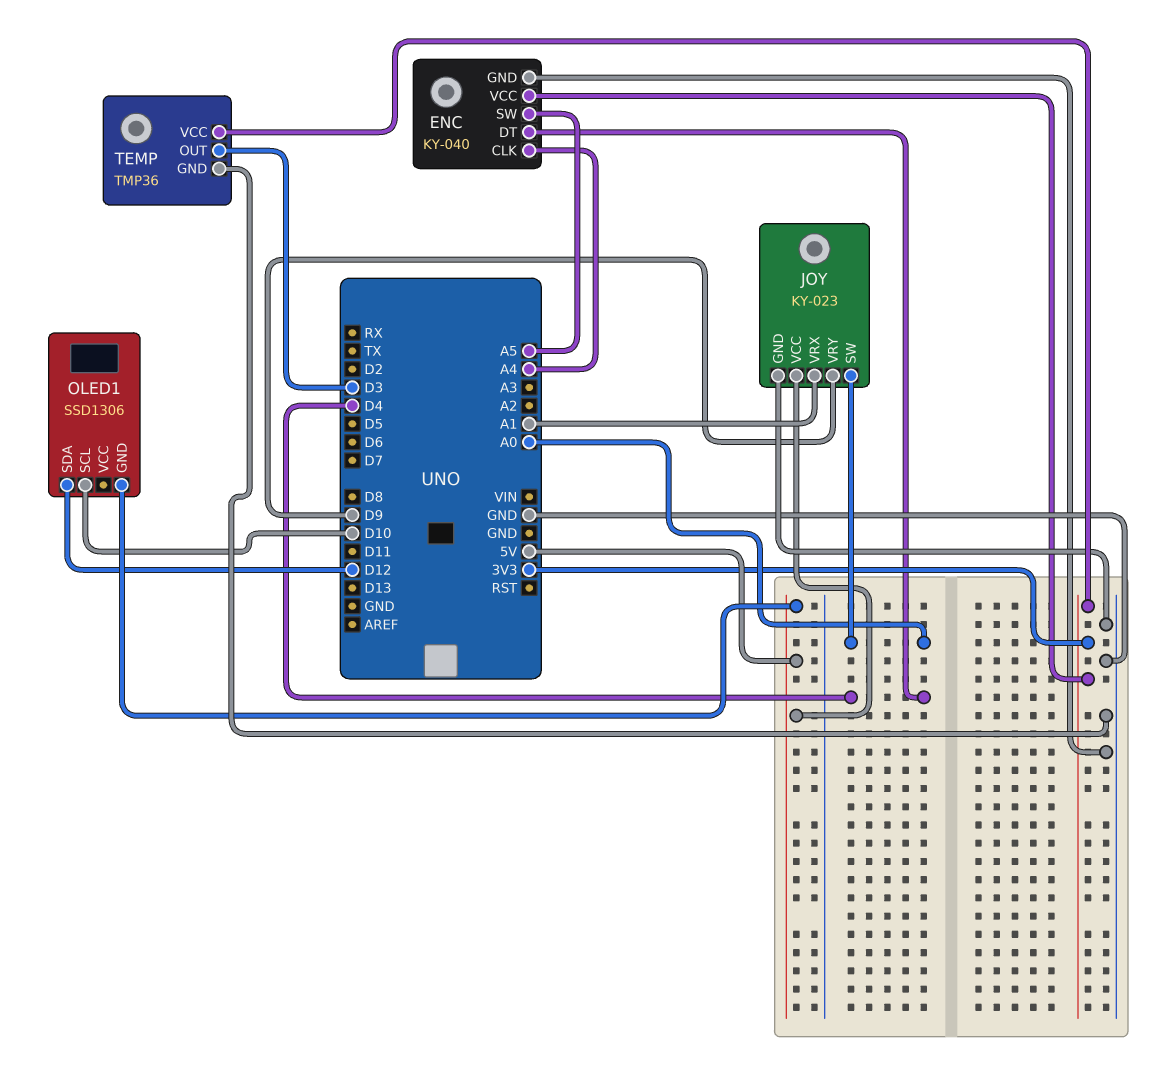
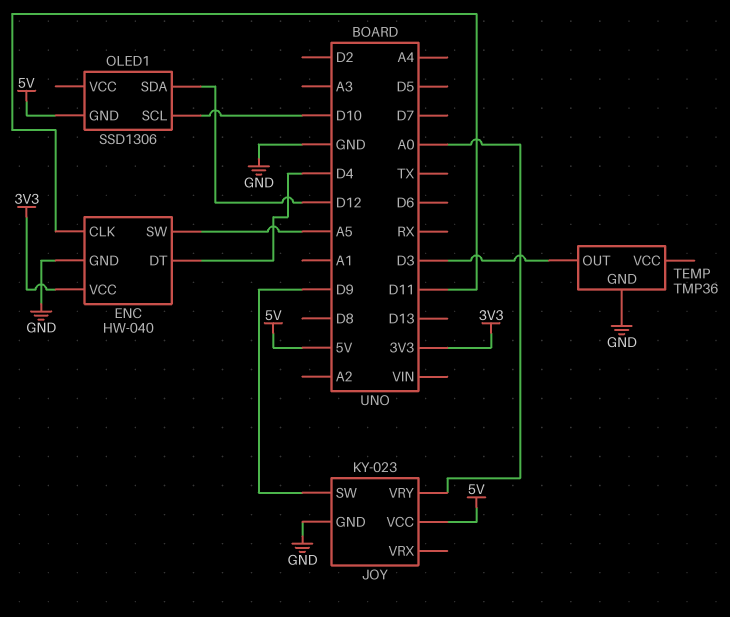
ENC: KY-040 -> HW-040
ENC pin CLK: A4 -> D11
JOY pin SW: A0 -> D9
JOY pin VRX: A1 -> none
JOY pin VRY: D9 -> A0
TEMP pin VCC: 3V3 -> none

